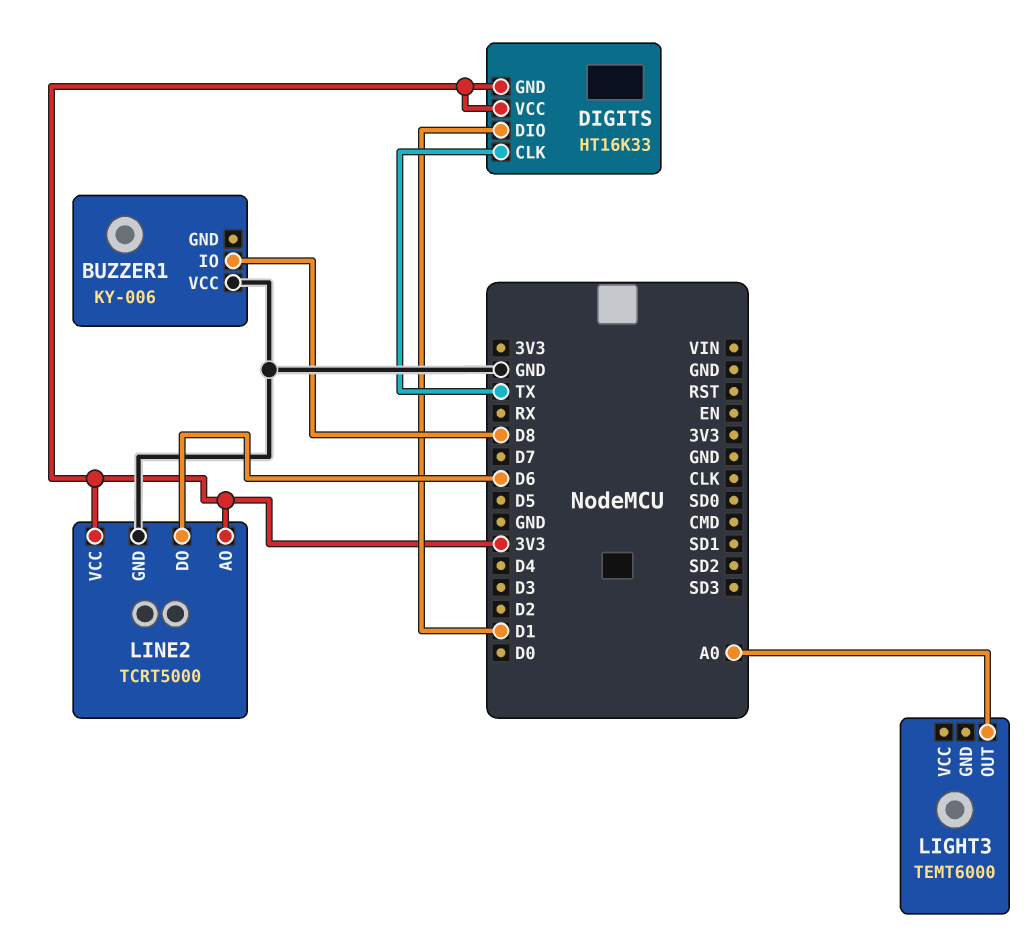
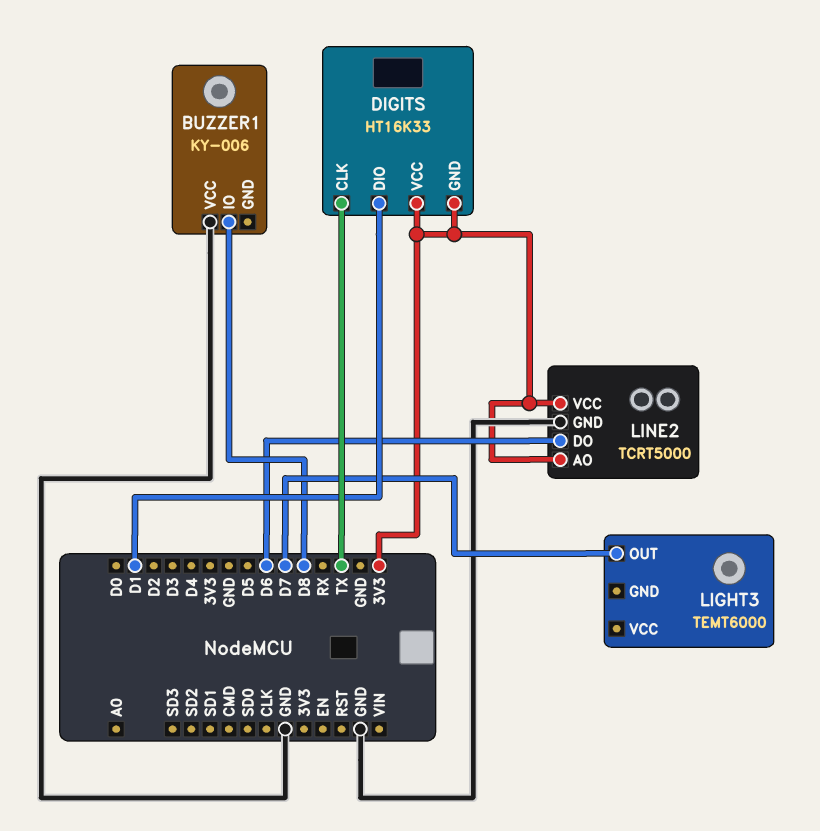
LIGHT3 pin OUT: A0 -> D7

